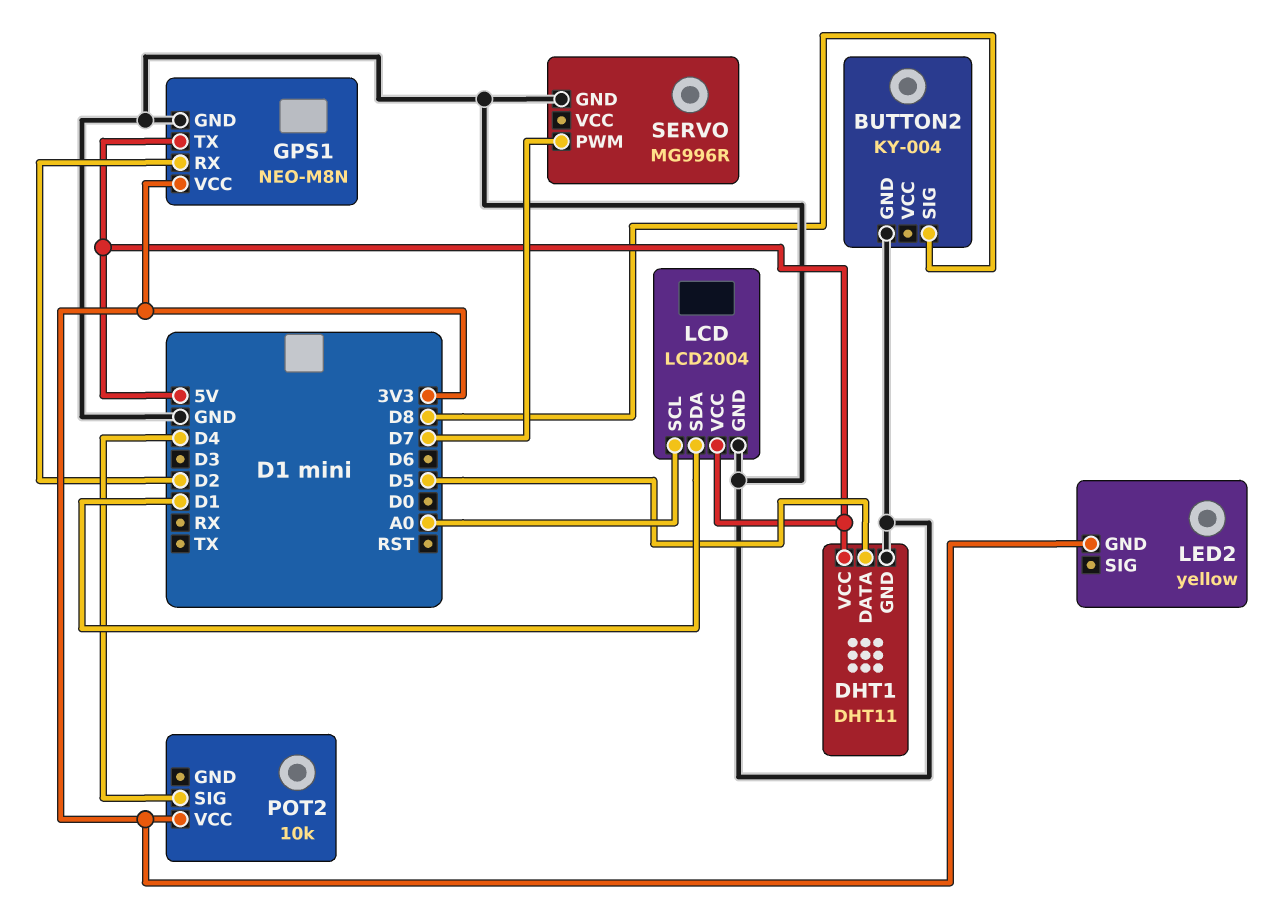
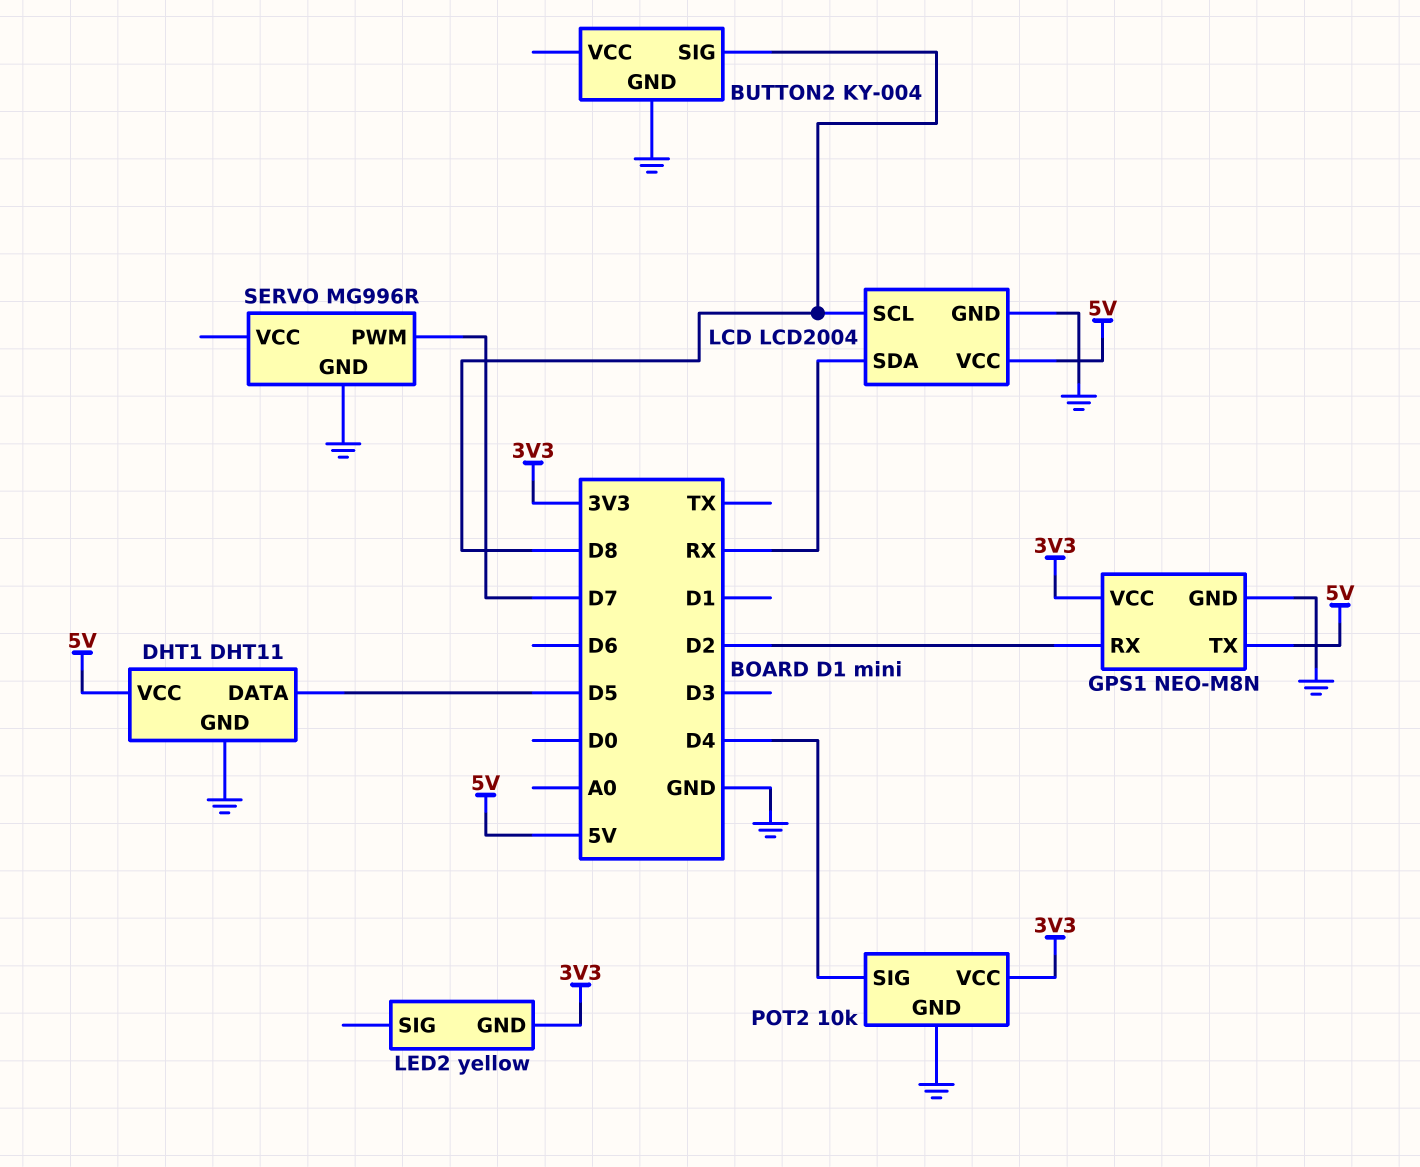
LCD pin SCL: A0 -> D8
LCD pin SDA: D1 -> RX
POT2 pin GND: none -> GND

